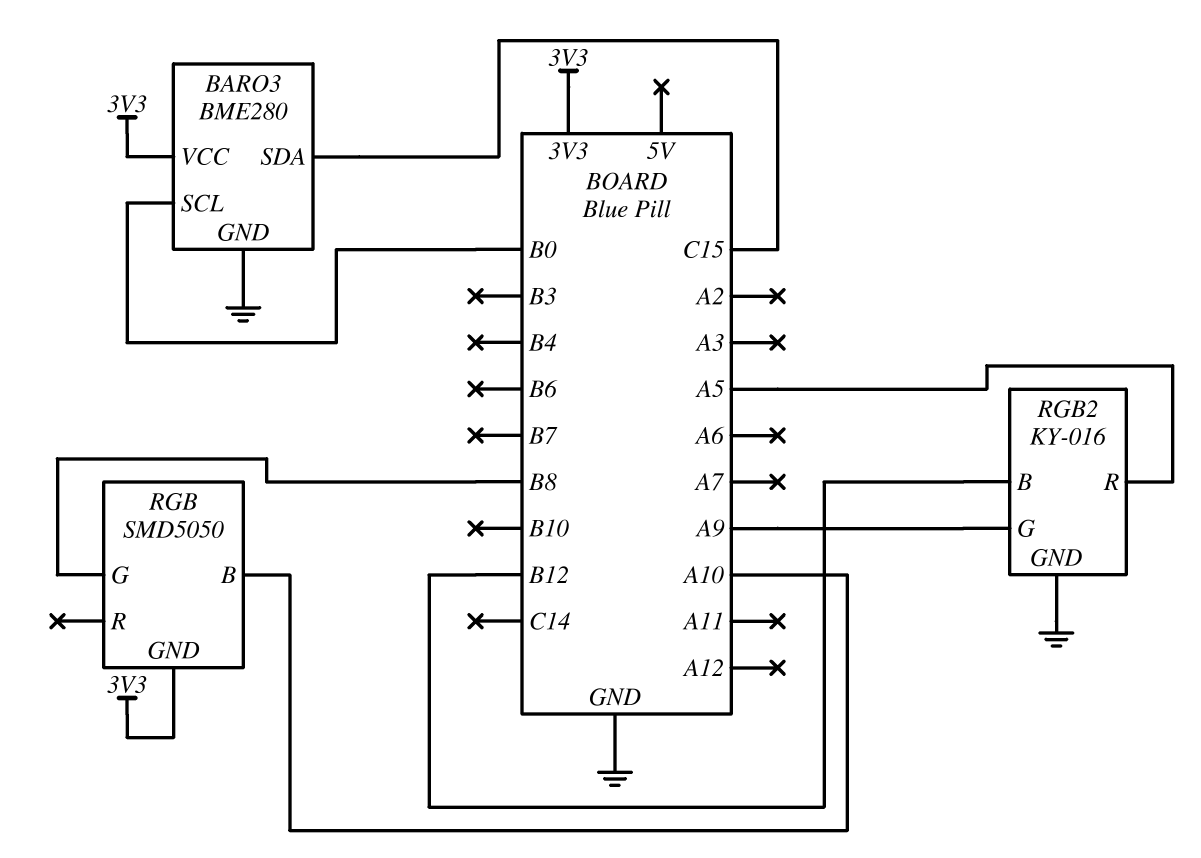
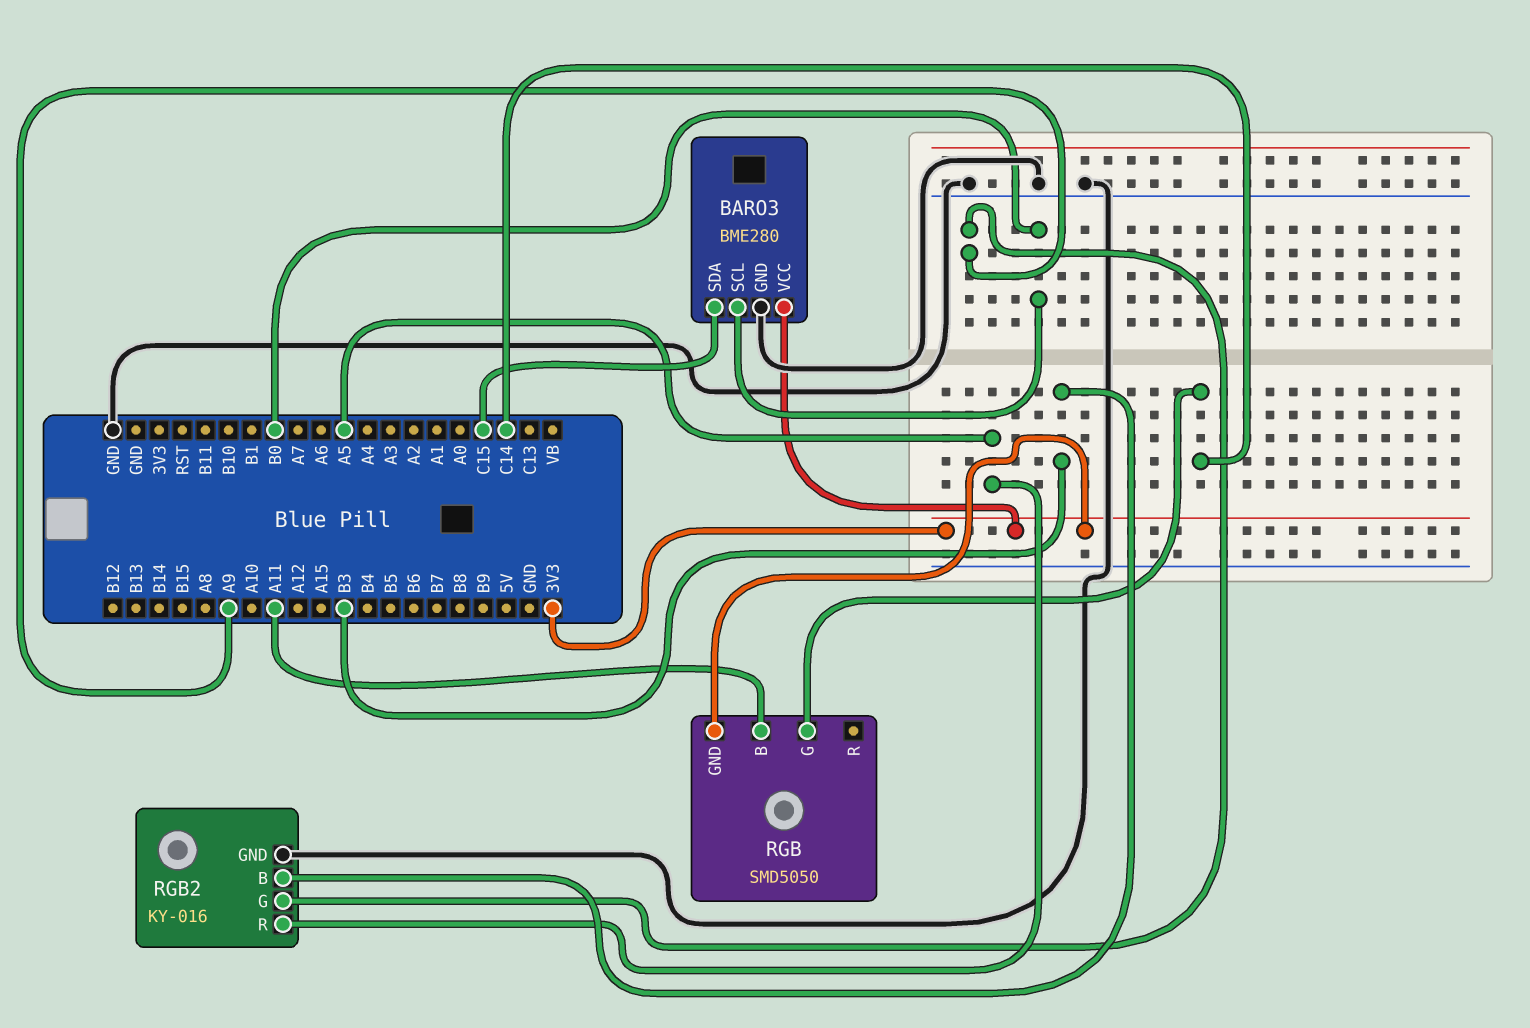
RGB pin B: A10 -> A11
RGB pin G: B8 -> C14
RGB2 pin B: B12 -> B3

